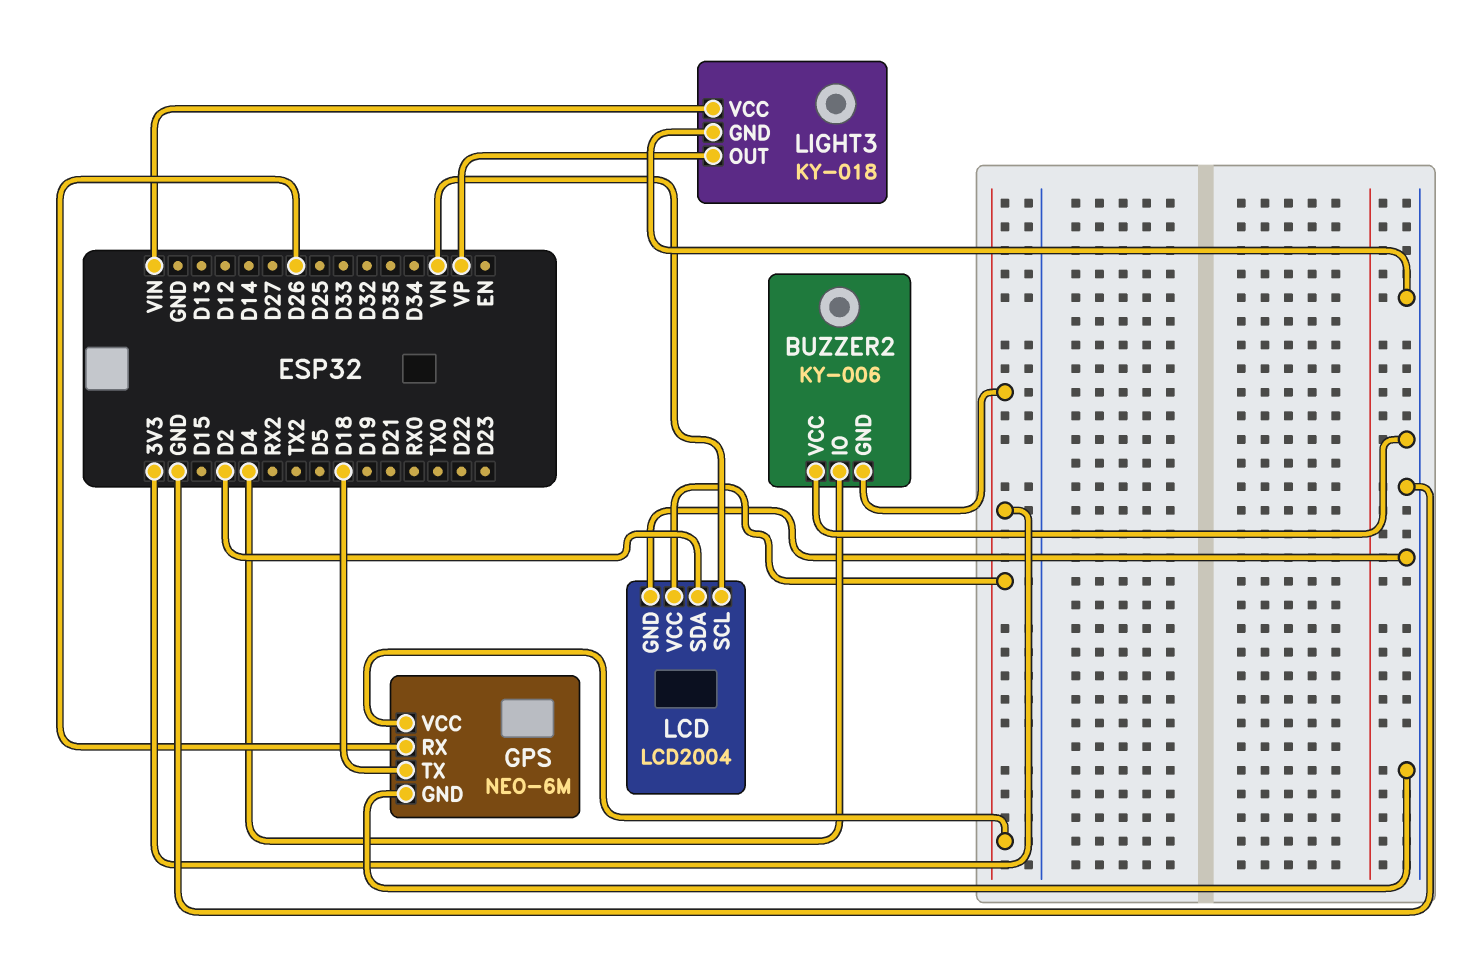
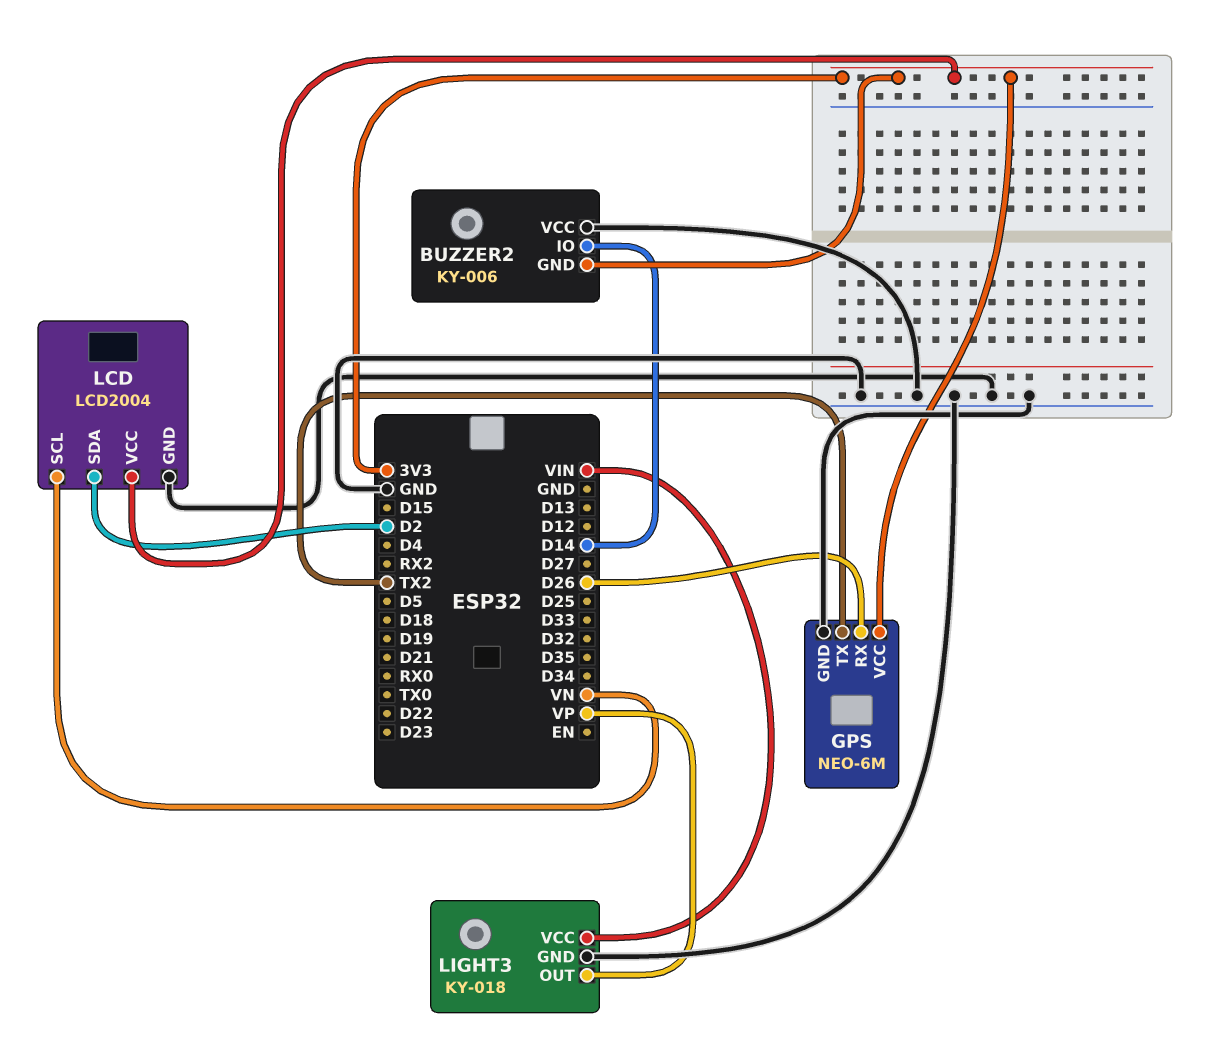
BUZZER2 pin IO: D4 -> D14
GPS pin TX: D18 -> TX2

